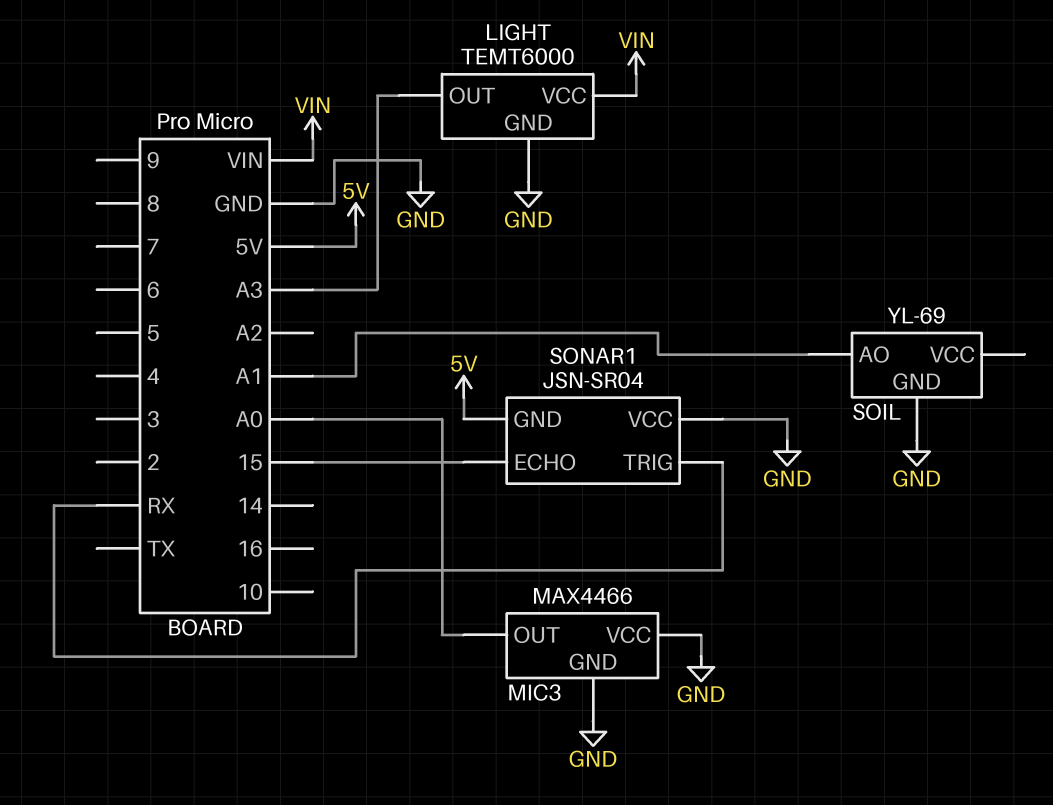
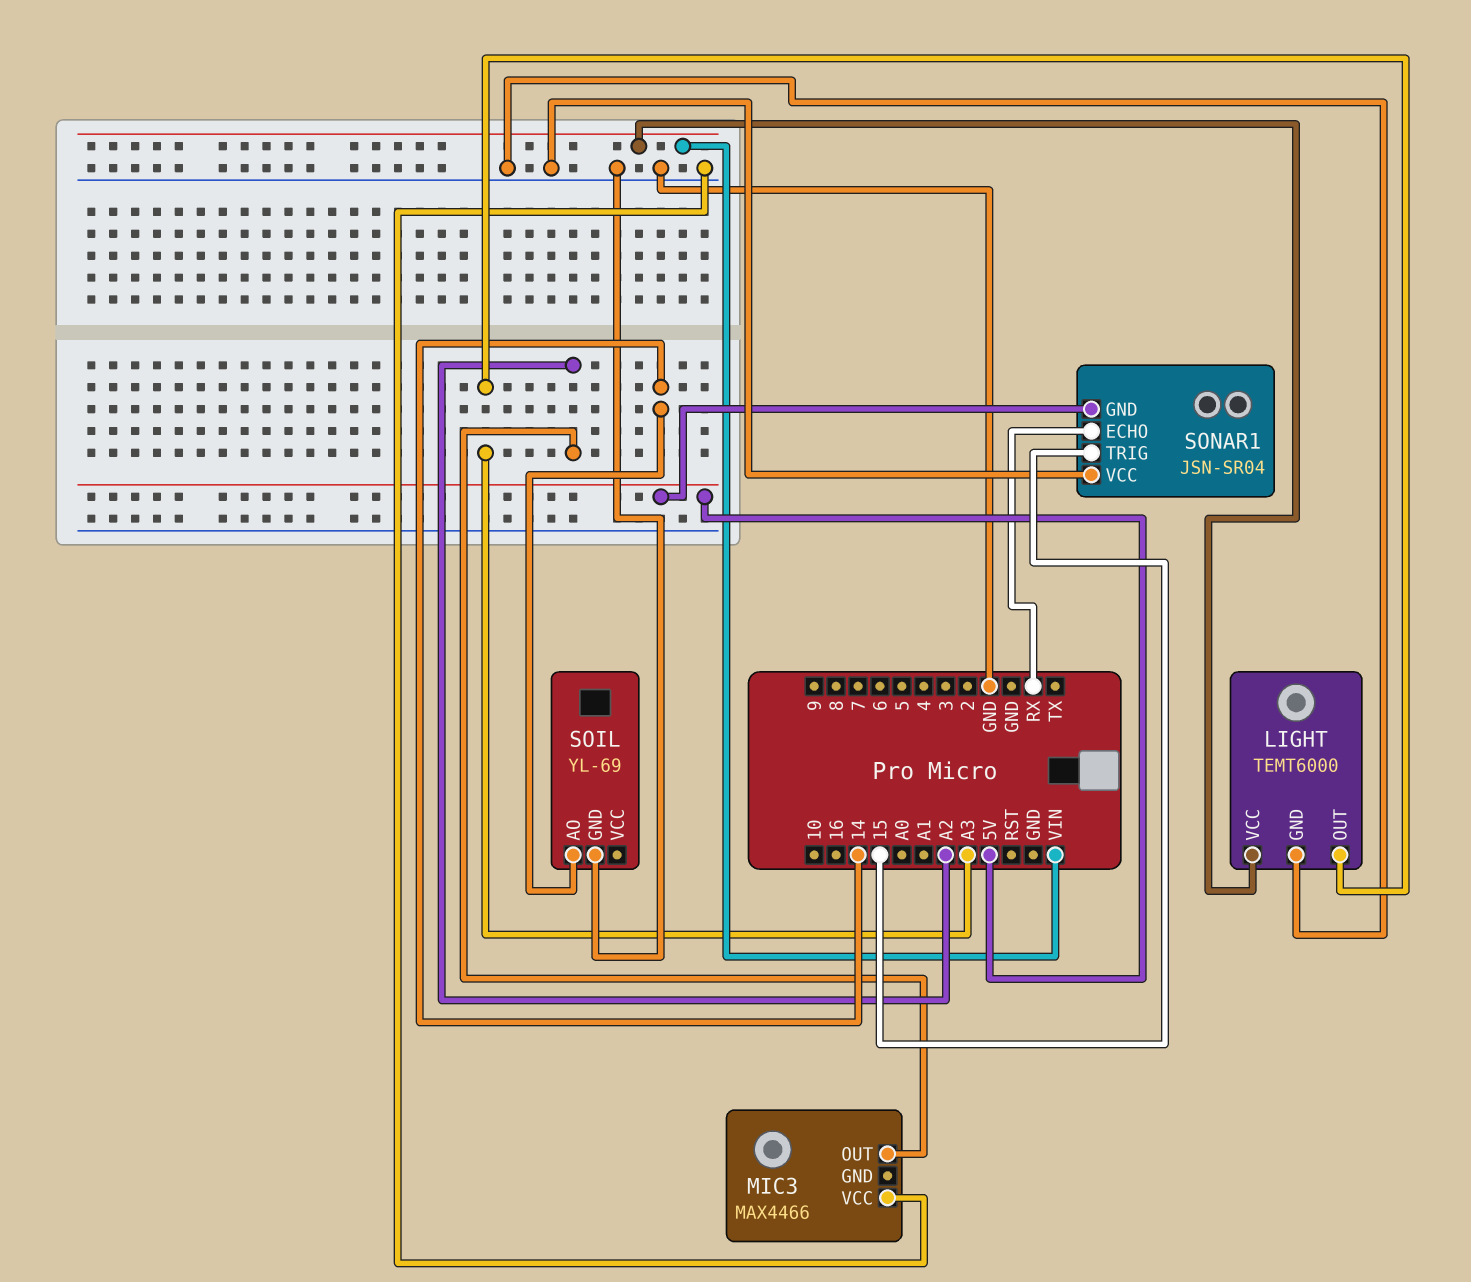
MIC3 pin GND: GND -> none
MIC3 pin OUT: A0 -> A2
SOIL pin AO: A1 -> 14
SONAR1 pin ECHO: 15 -> RX
SONAR1 pin TRIG: RX -> 15

